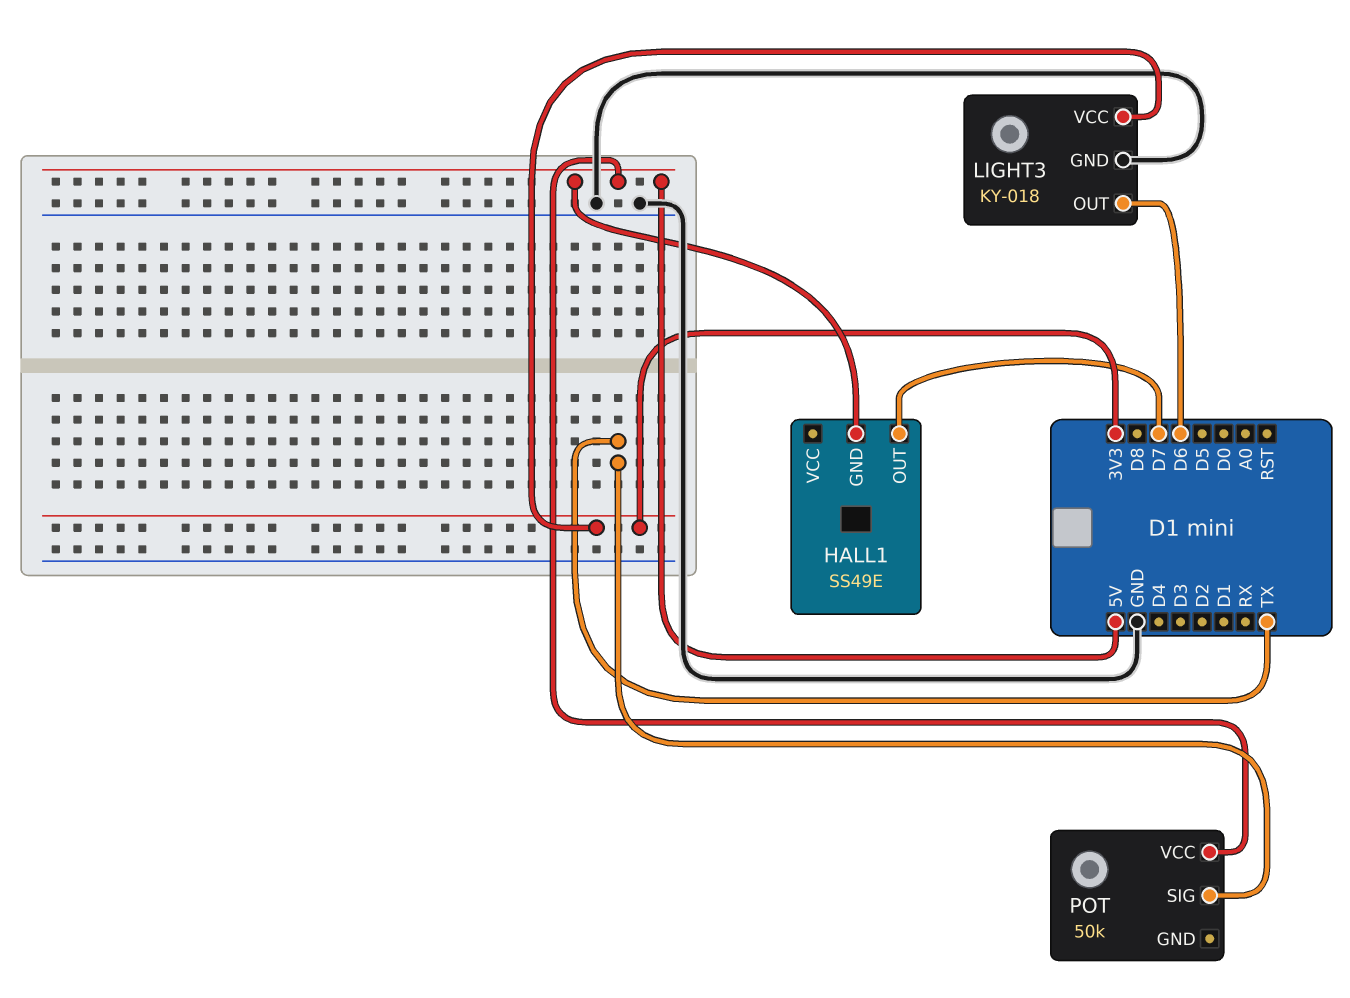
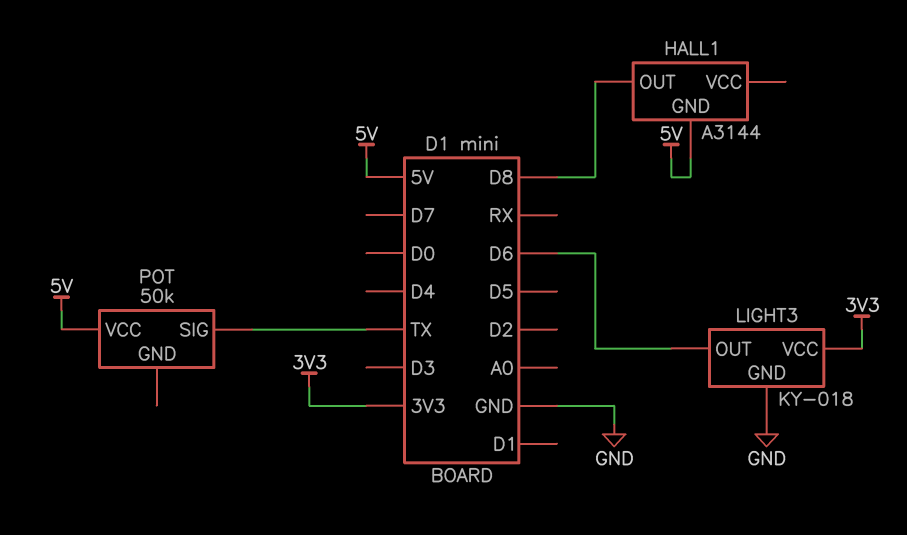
HALL1: SS49E -> A3144
HALL1 pin OUT: D7 -> D8

